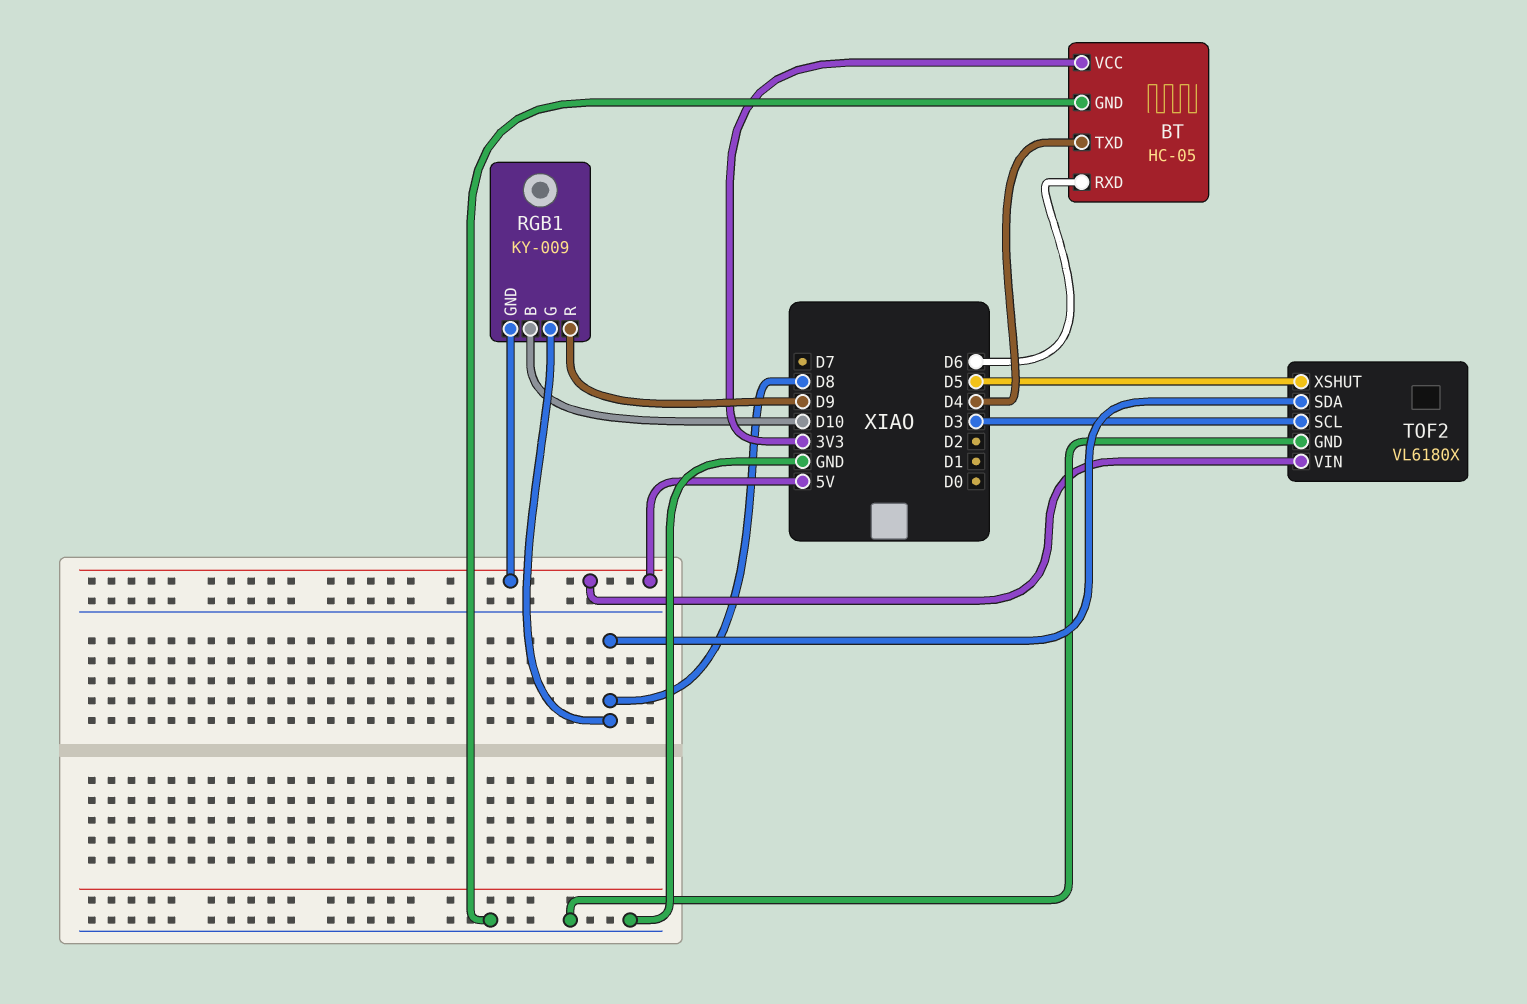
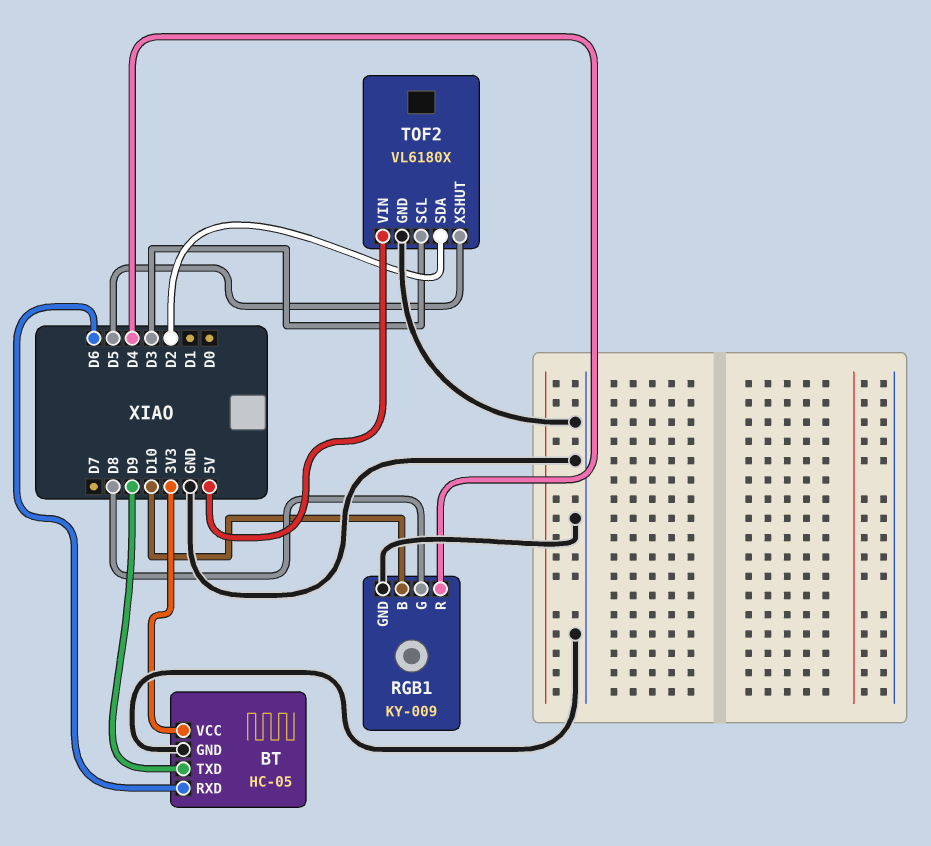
BT pin TXD: D4 -> D9
RGB1 pin GND: 5V -> GND
RGB1 pin R: D9 -> D4
TOF2 pin SDA: D8 -> D2

